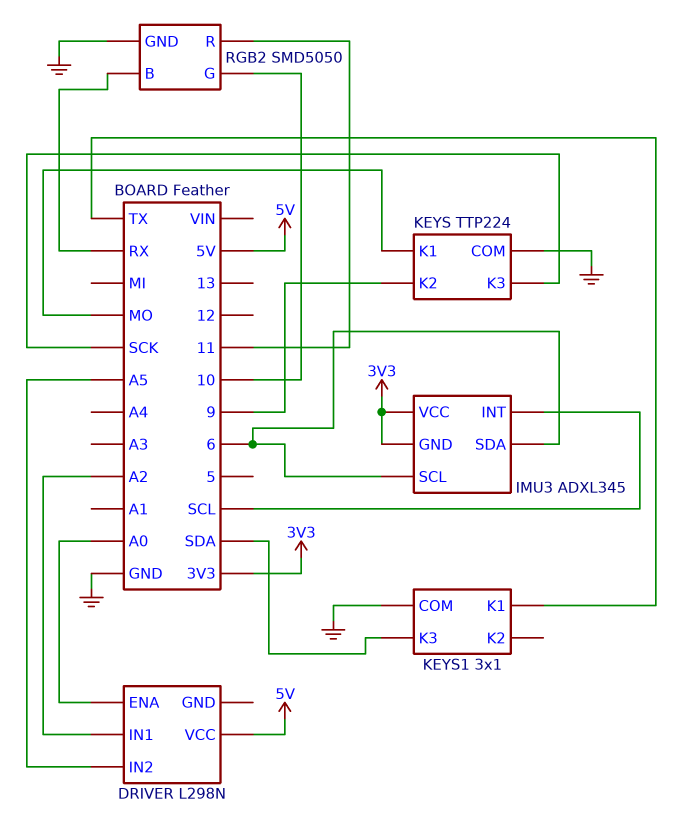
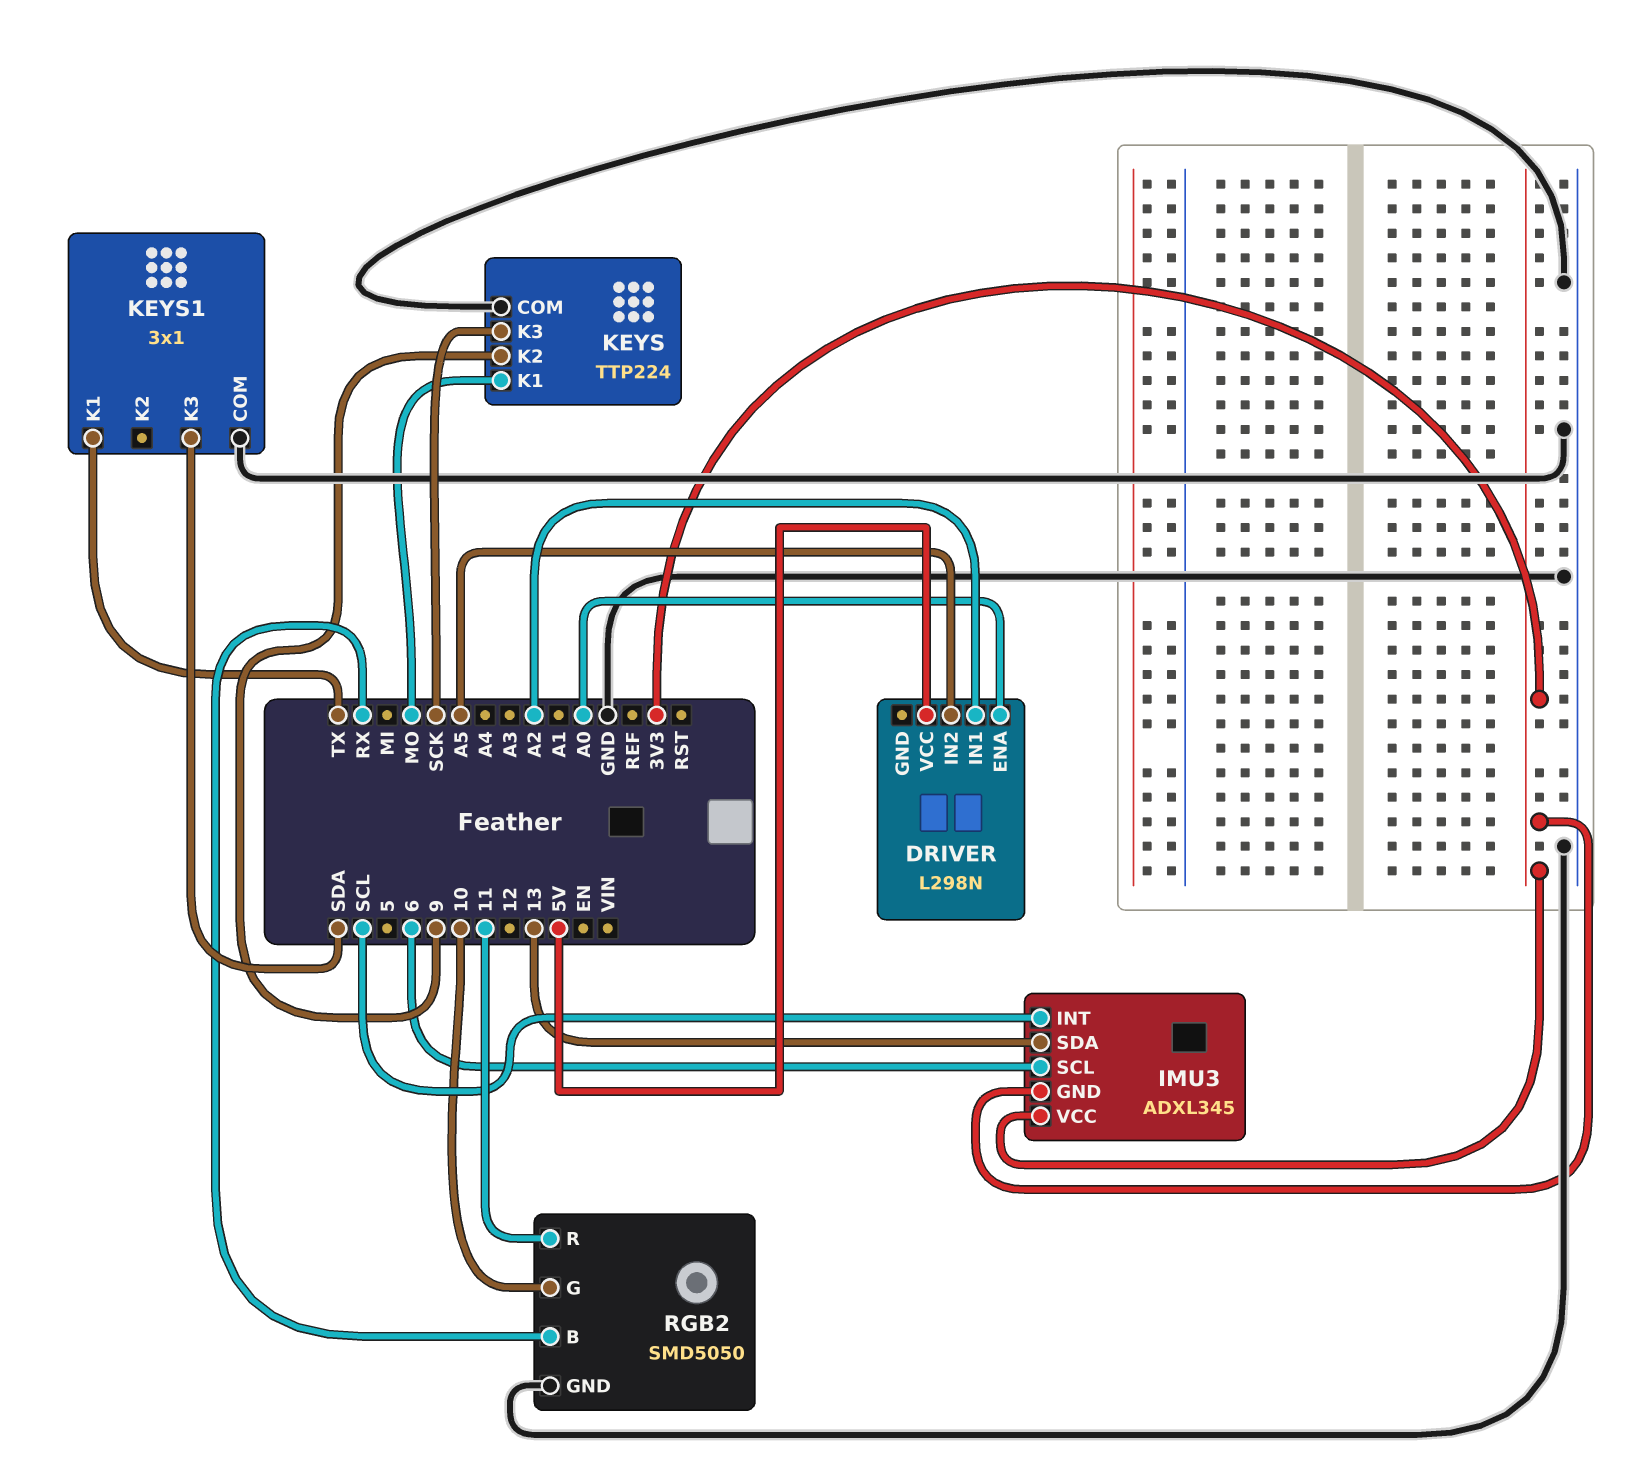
IMU3 pin SDA: 6 -> 13

